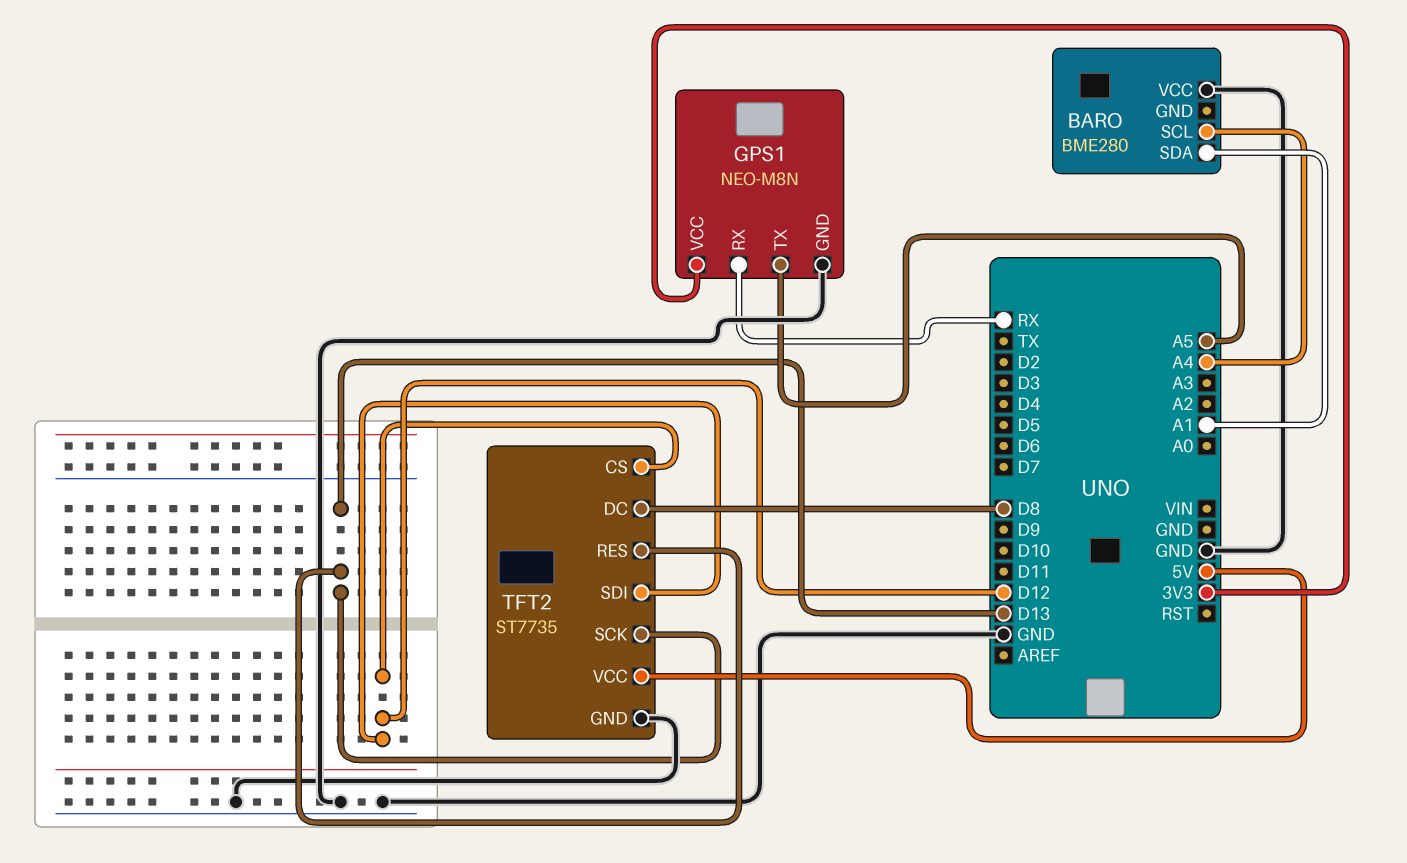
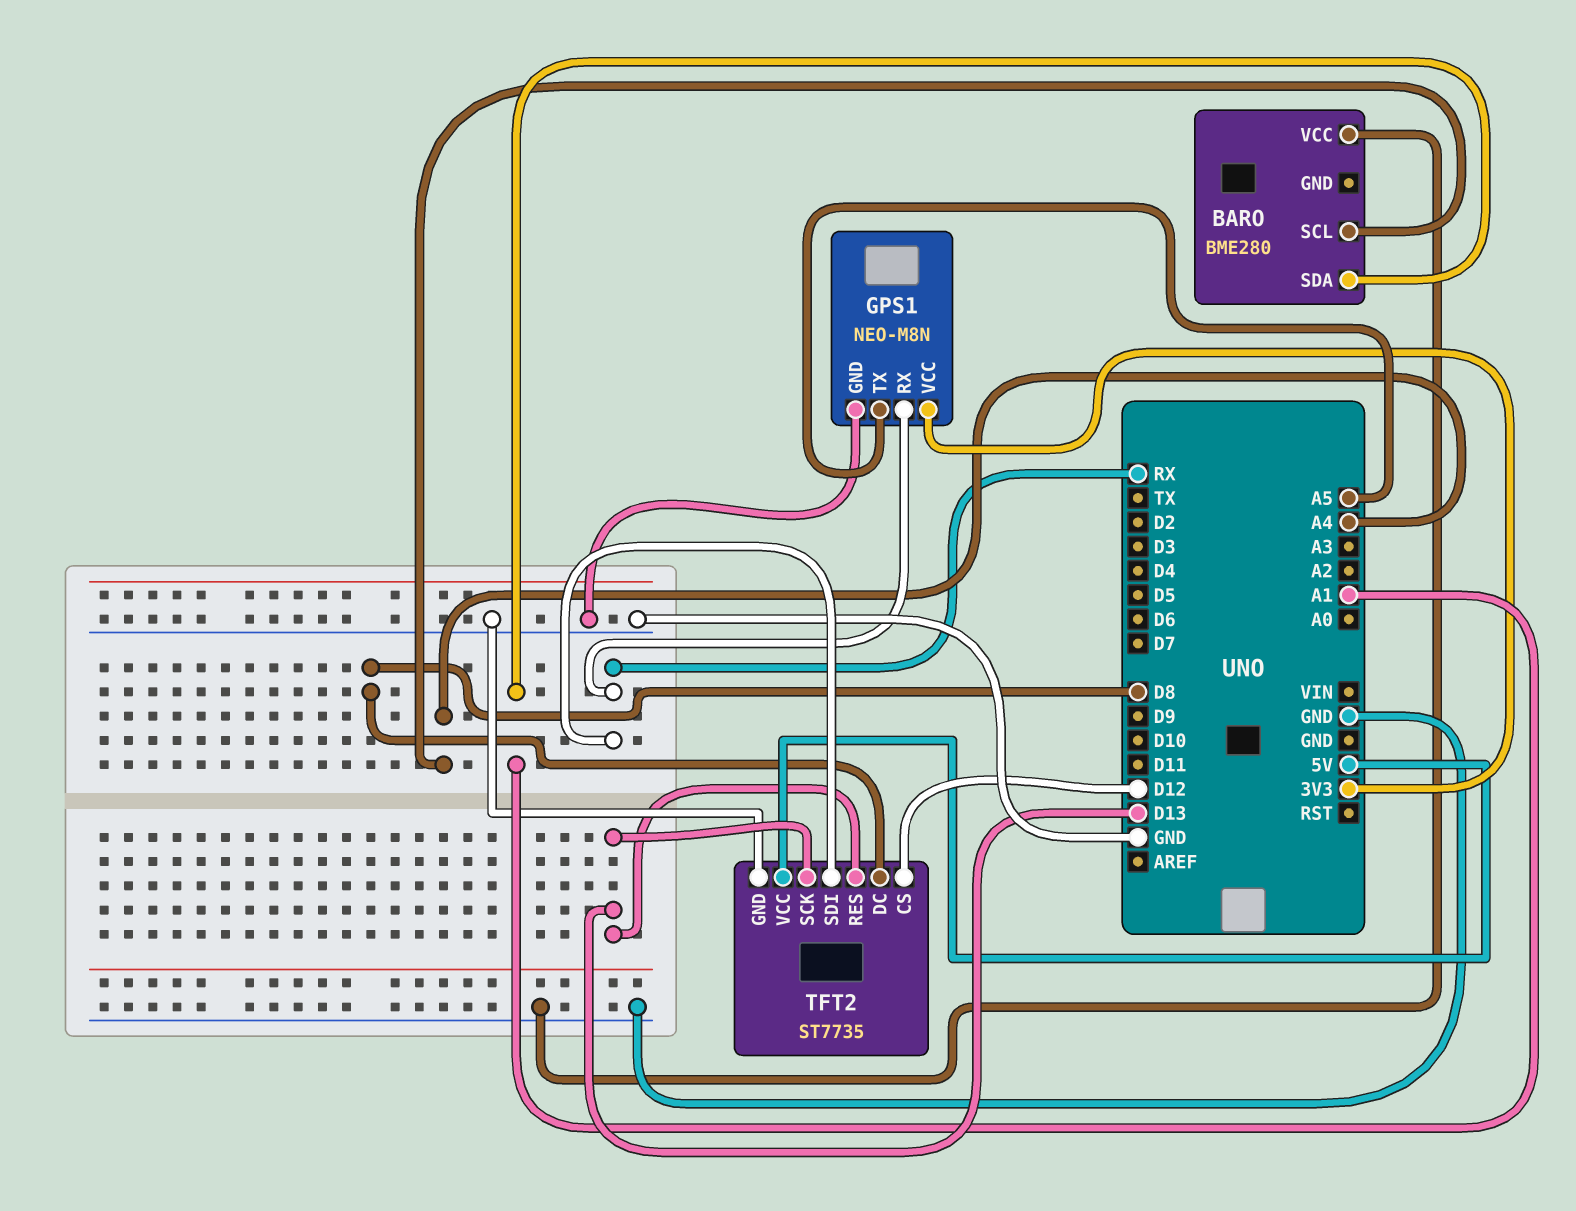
TFT2 pin SDI: D12 -> RX

